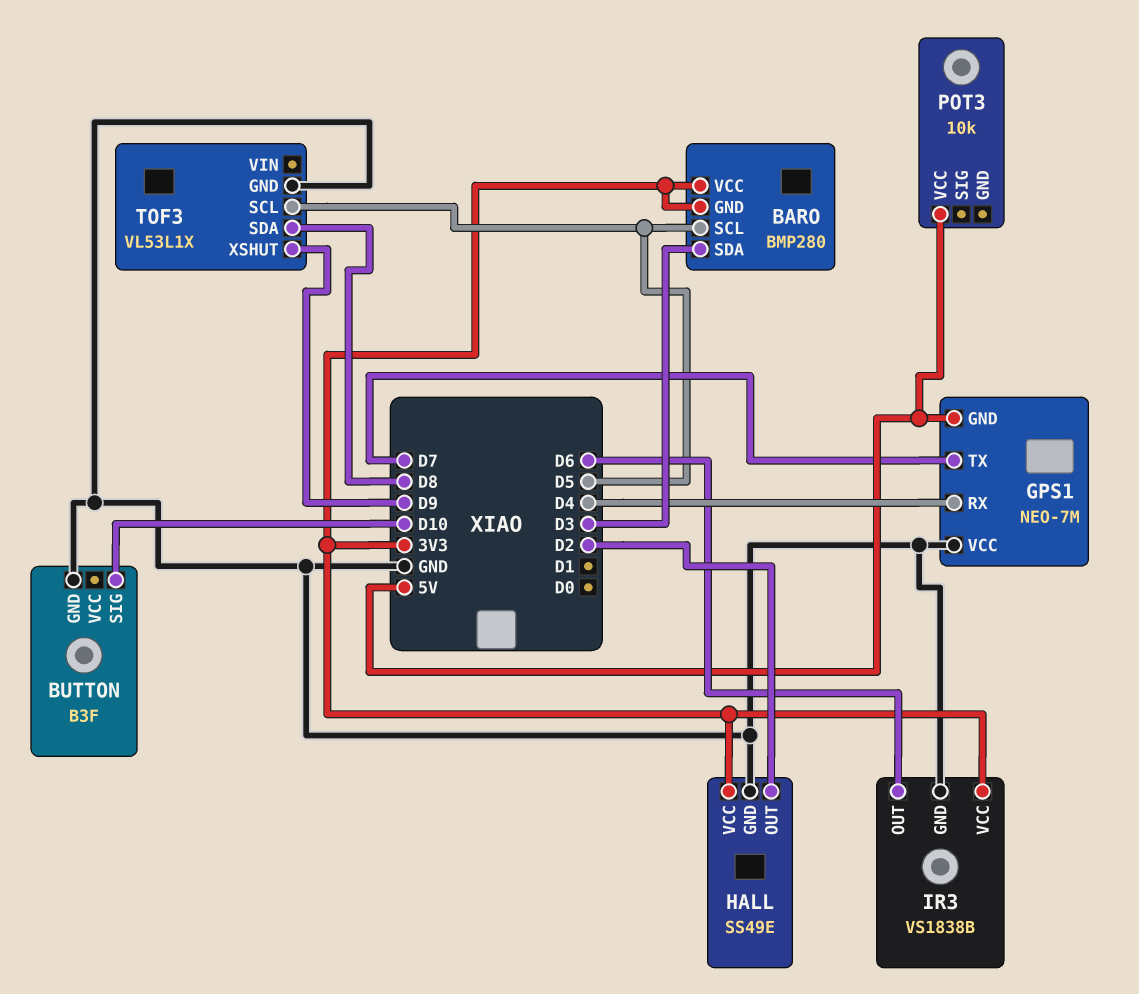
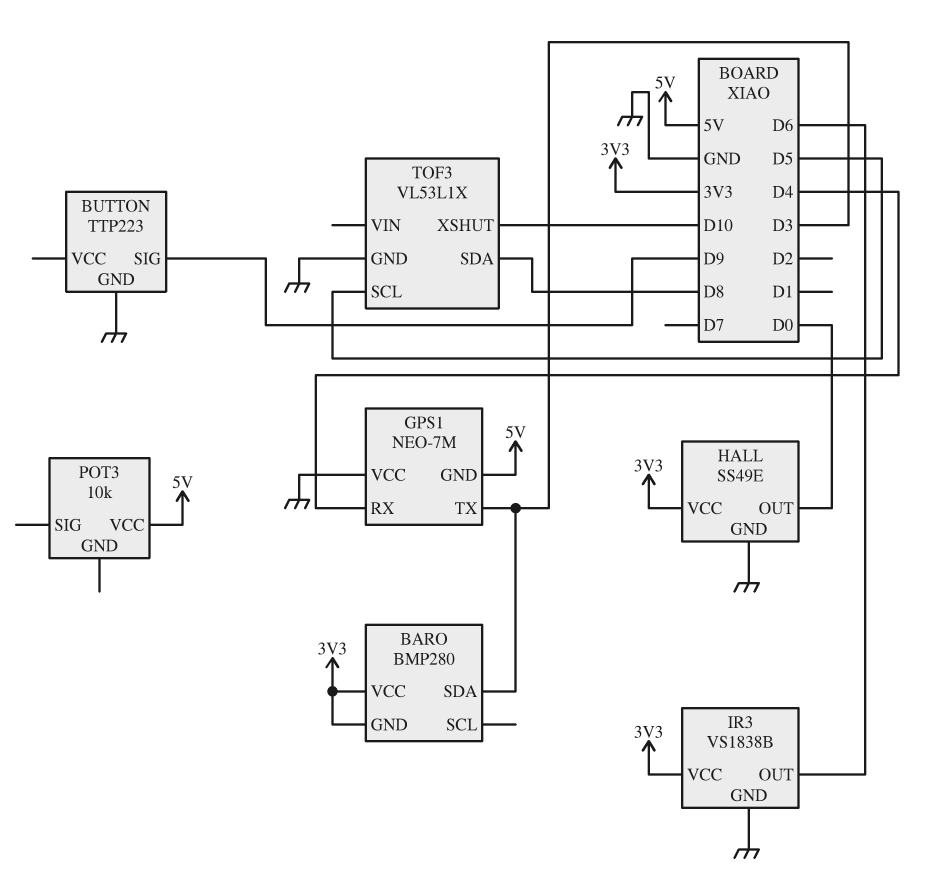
BARO pin SCL: D5 -> none
BUTTON: B3F -> TTP223
BUTTON pin SIG: D10 -> D9
GPS1 pin TX: D7 -> D3
HALL pin OUT: D2 -> D0
TOF3 pin XSHUT: D9 -> D10

